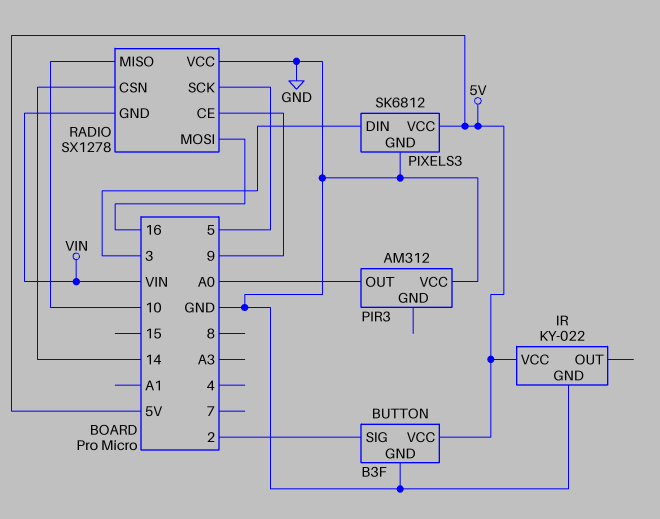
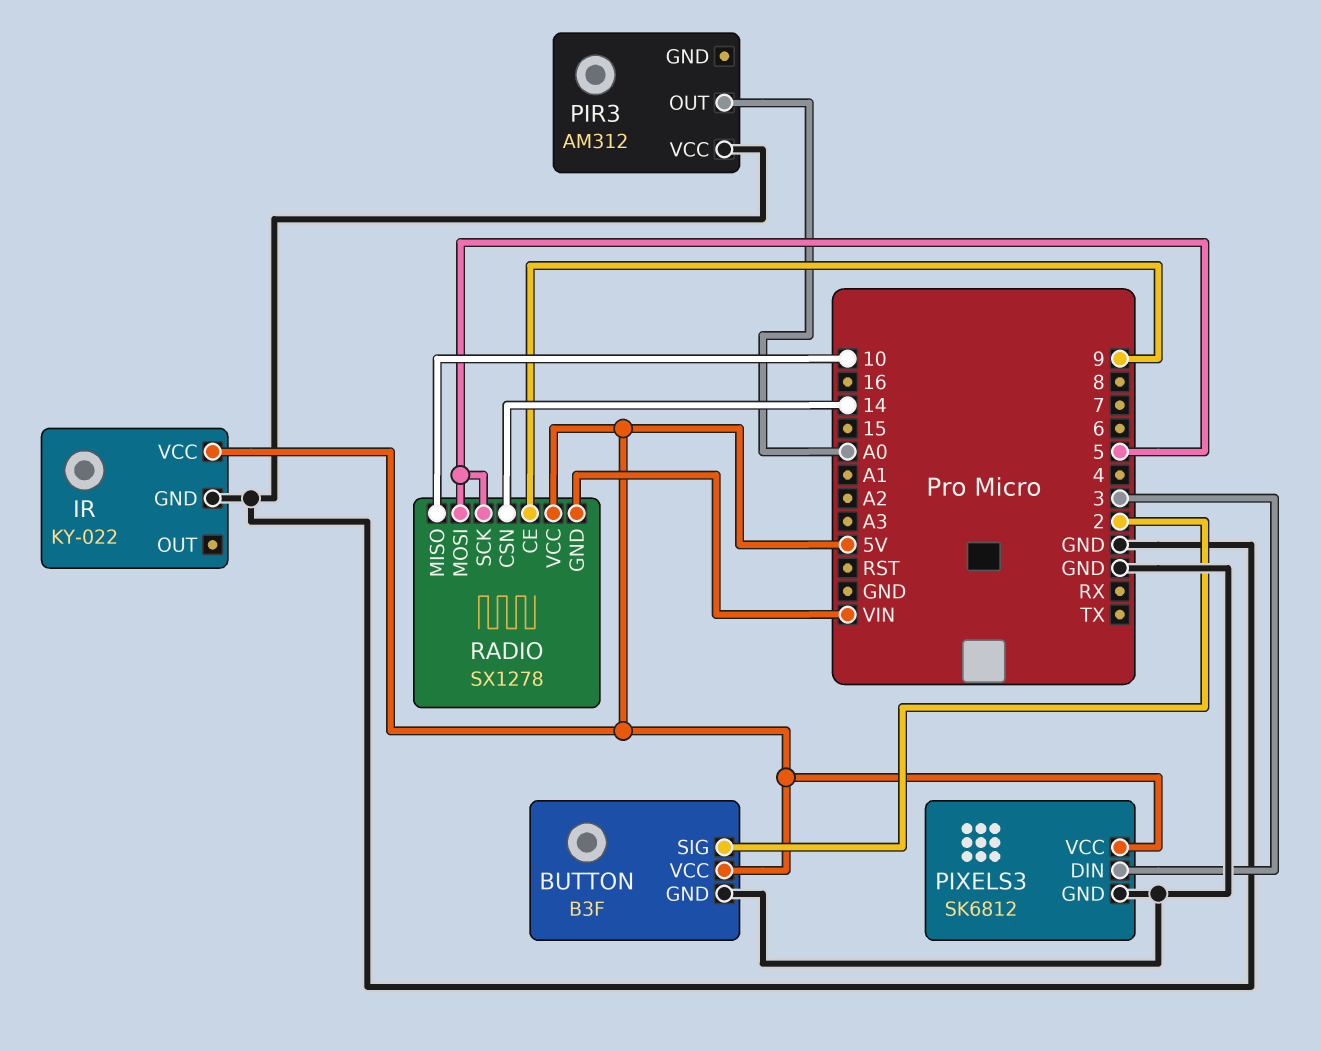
RADIO pin MOSI: 16 -> 5
RADIO pin VCC: GND -> 5V

